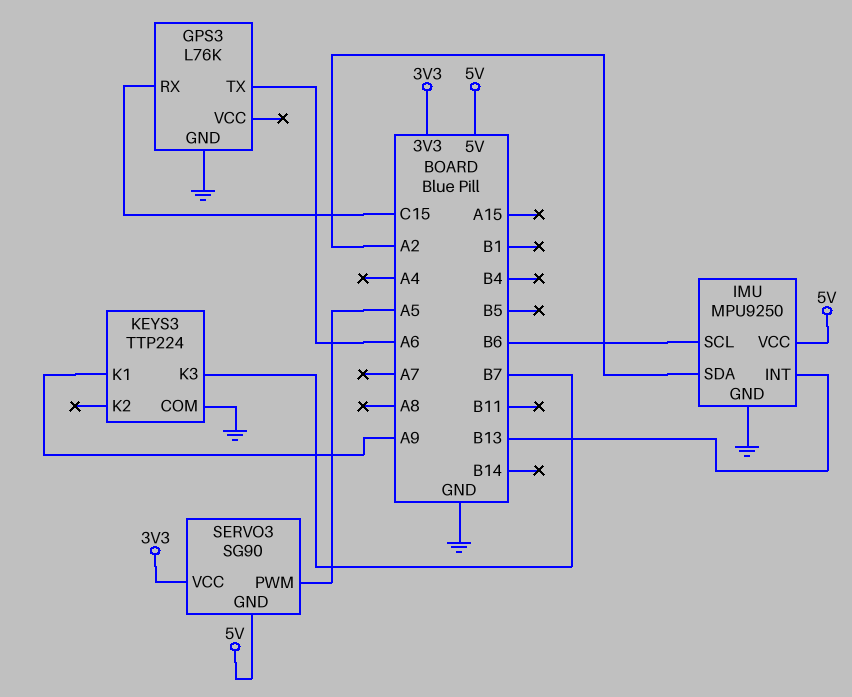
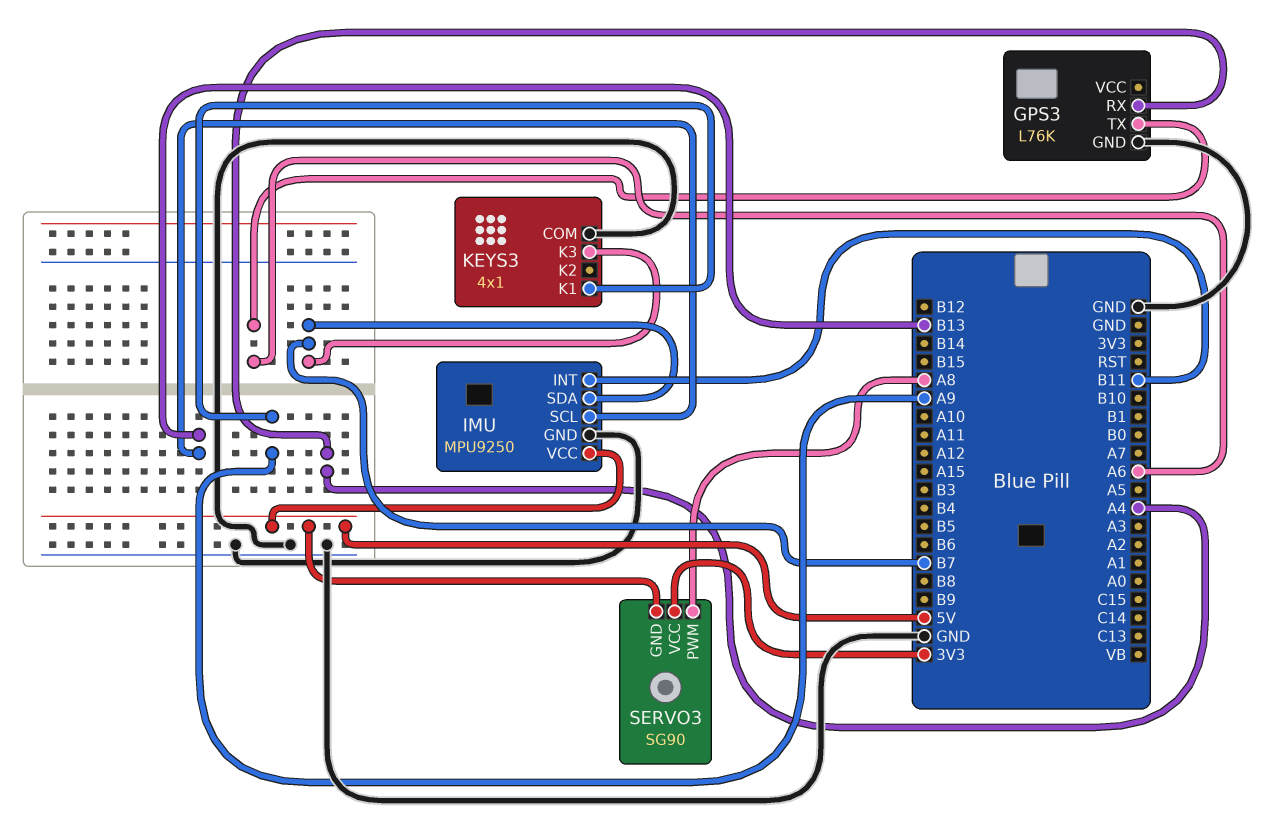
GPS3 pin RX: C15 -> A4
IMU pin INT: B13 -> B11
IMU pin SCL: B6 -> B13
IMU pin SDA: A2 -> B7
KEYS3: TTP224 -> 4x1
SERVO3 pin PWM: A5 -> A8

